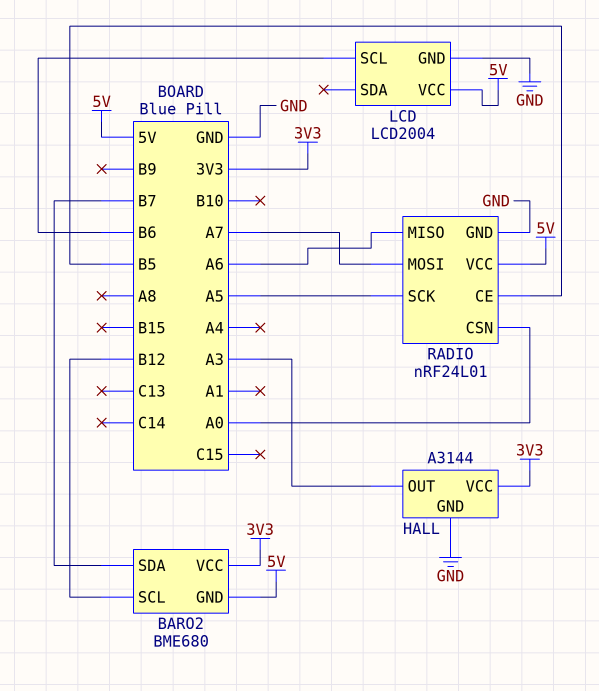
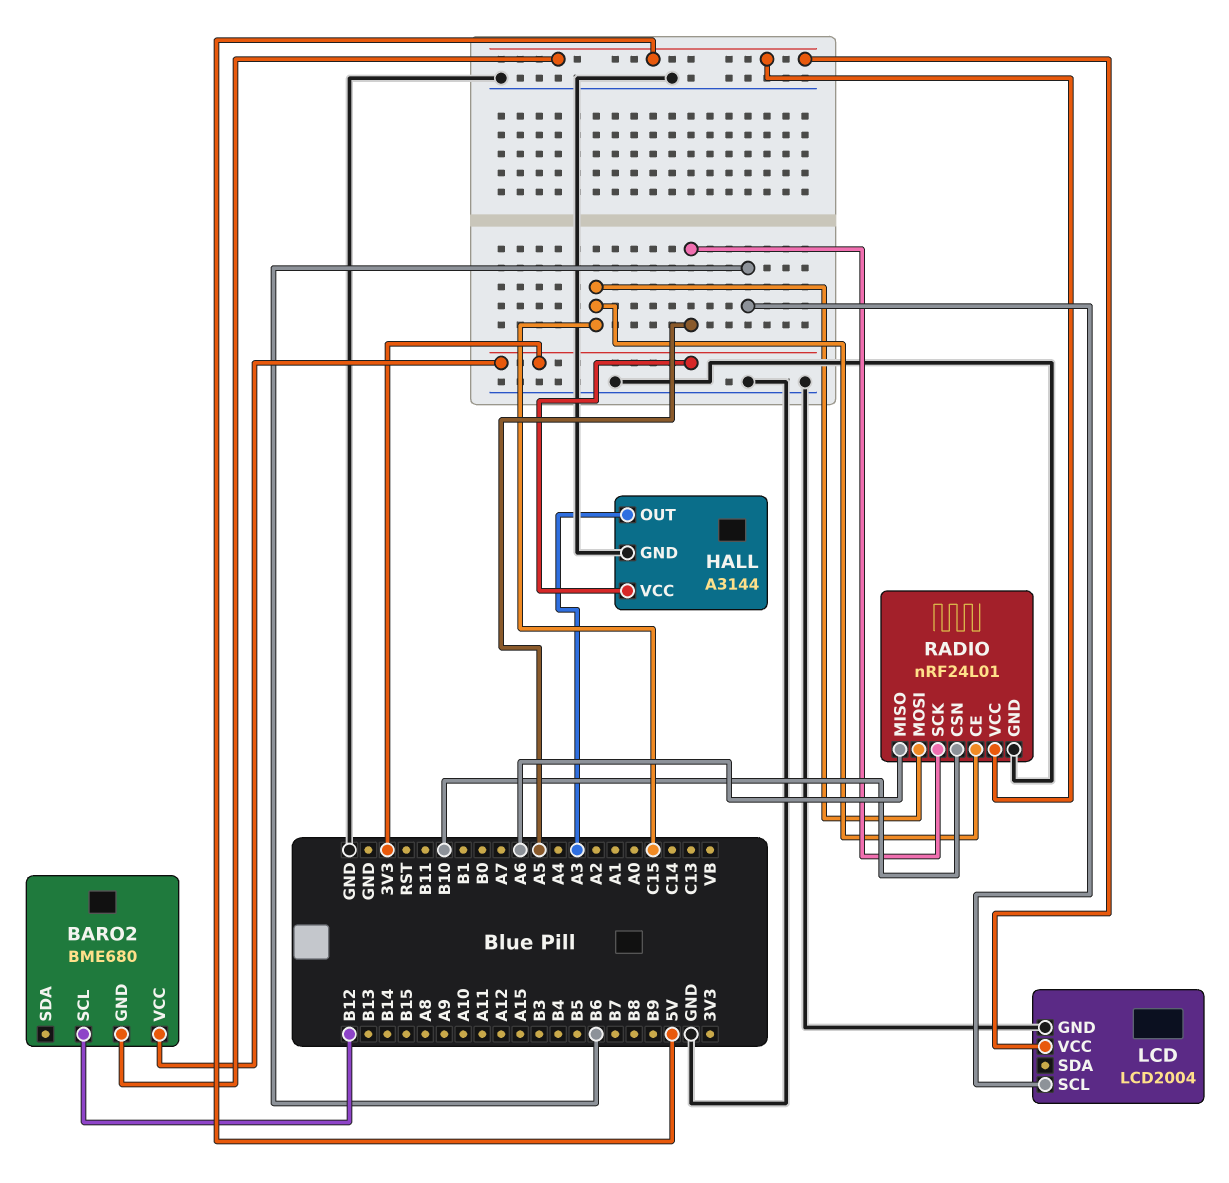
BARO2 pin SDA: B7 -> none
RADIO pin CE: B5 -> C15
RADIO pin CSN: A0 -> B10
RADIO pin MOSI: A7 -> C15

